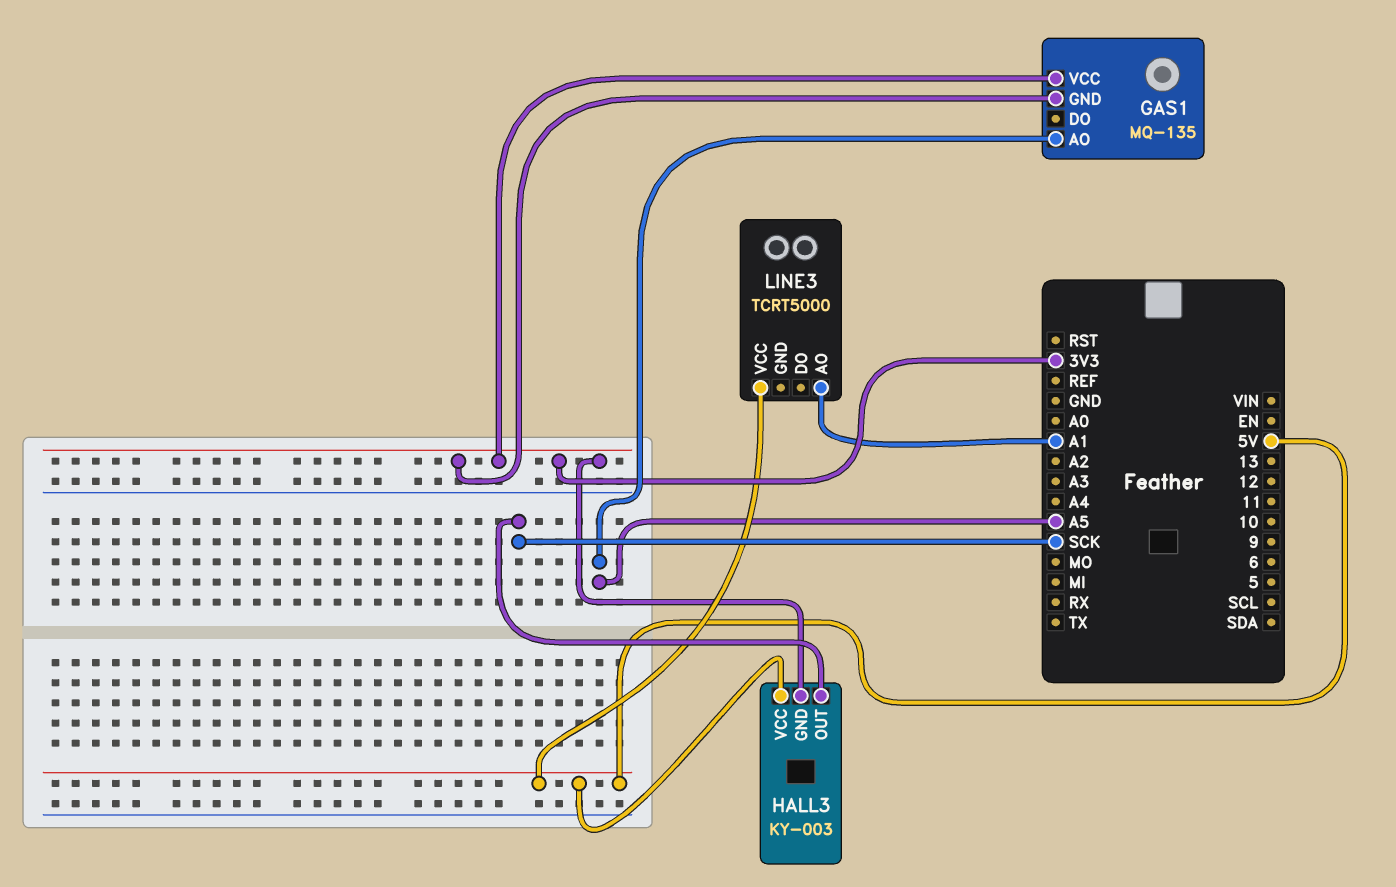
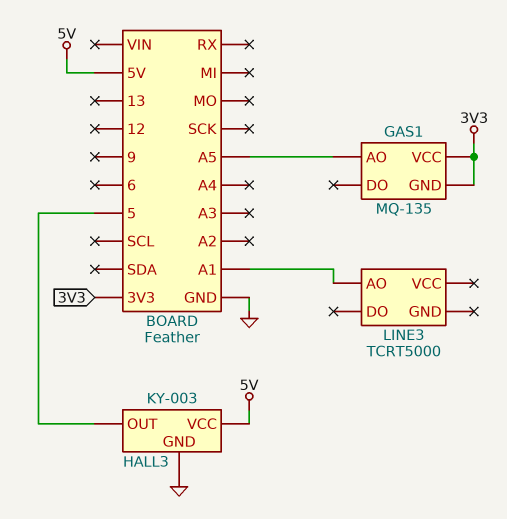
HALL3 pin GND: 3V3 -> GND
HALL3 pin OUT: SCK -> 5
LINE3 pin VCC: 5V -> none

